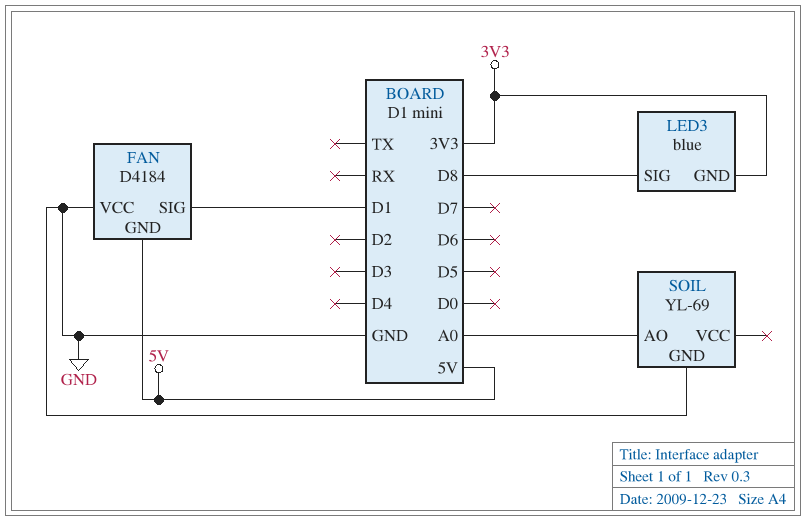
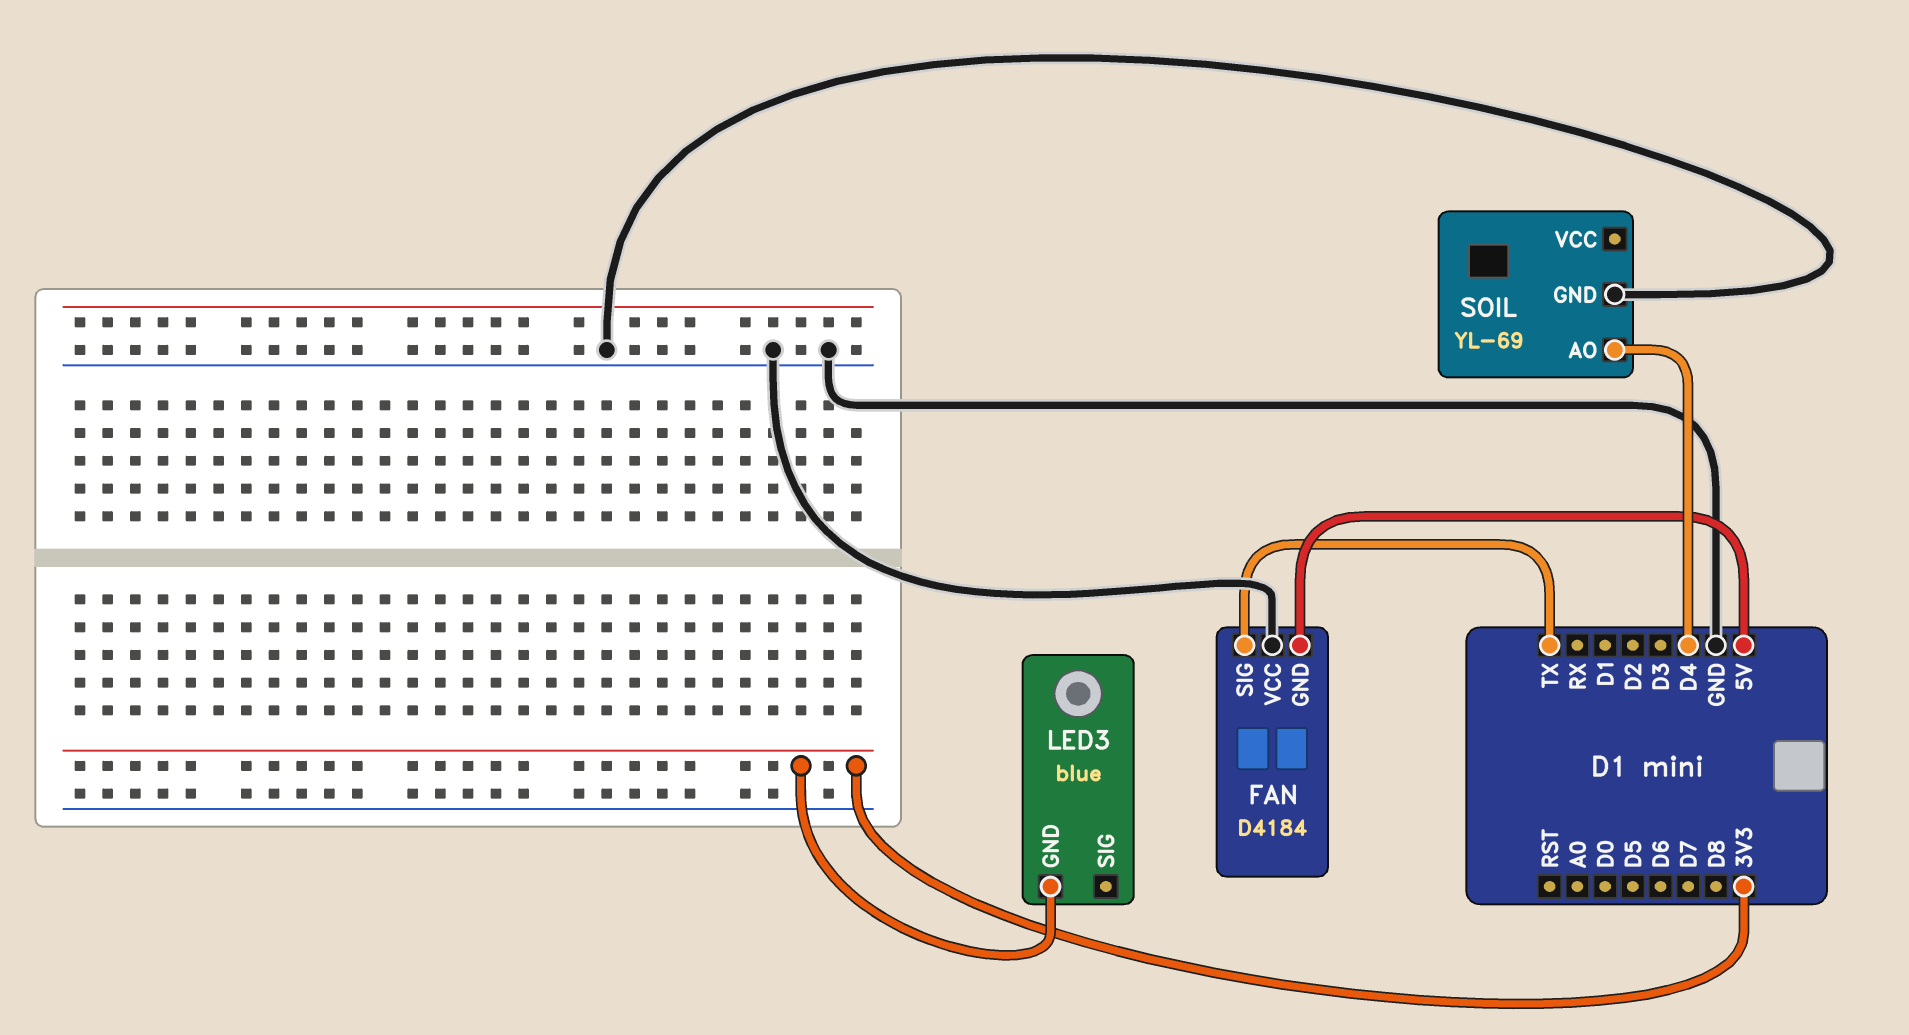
FAN pin SIG: D1 -> TX
LED3 pin SIG: D8 -> none
SOIL pin AO: A0 -> D4

